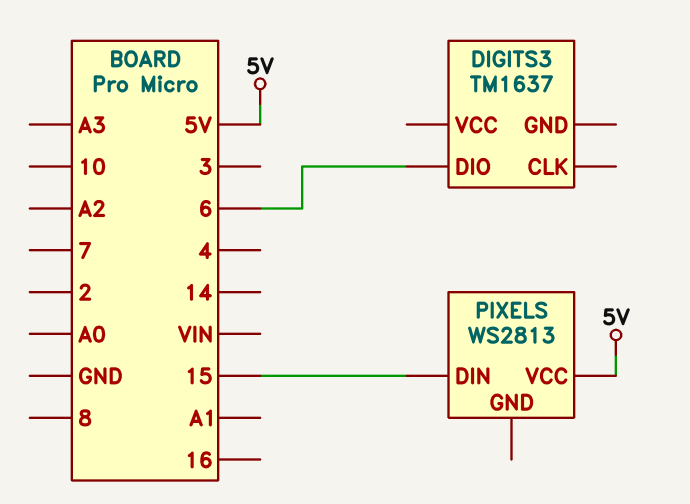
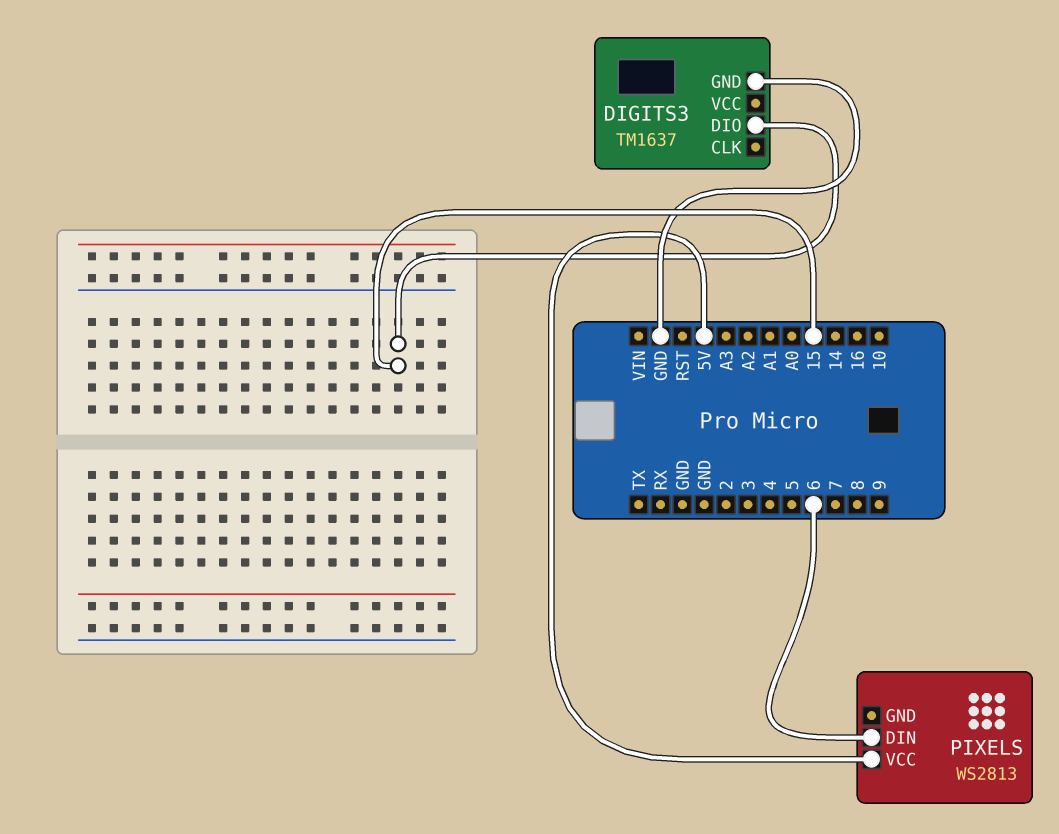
DIGITS3 pin DIO: 6 -> 15
DIGITS3 pin GND: none -> GND
PIXELS pin DIN: 15 -> 6

